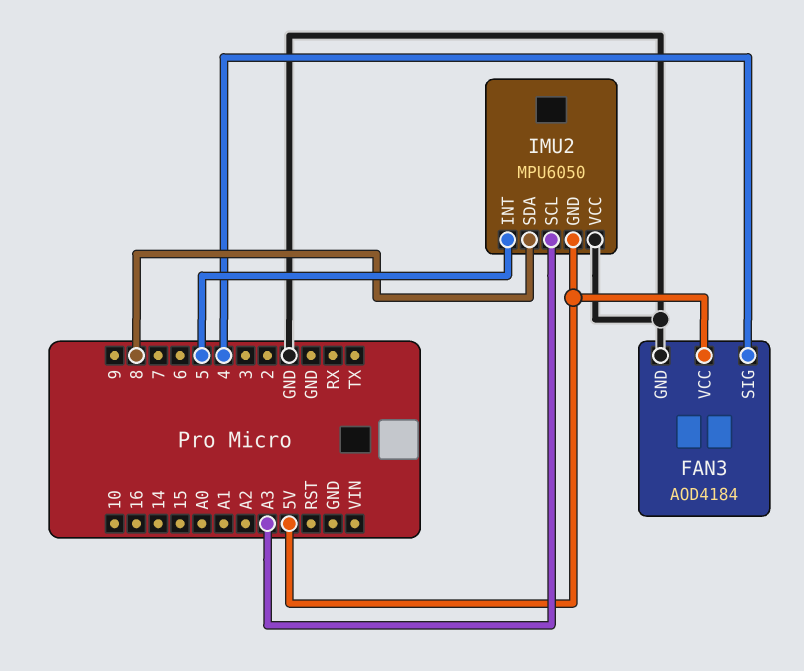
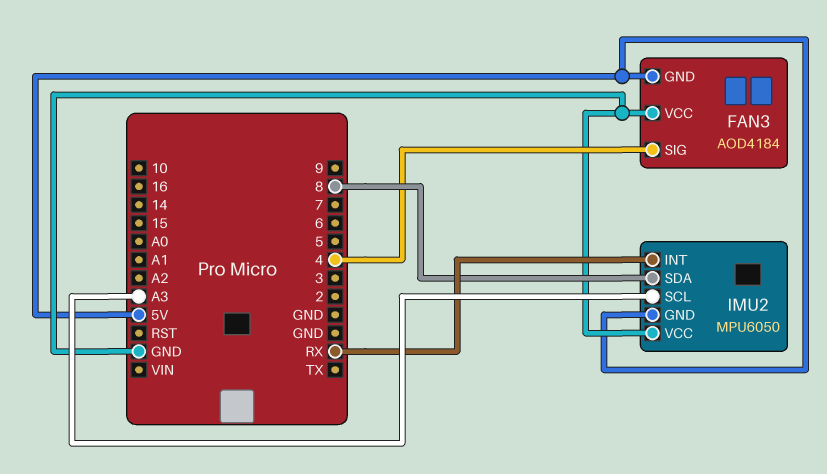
FAN3 pin GND: GND -> 5V
FAN3 pin VCC: 5V -> GND
IMU2 pin INT: 5 -> RX

